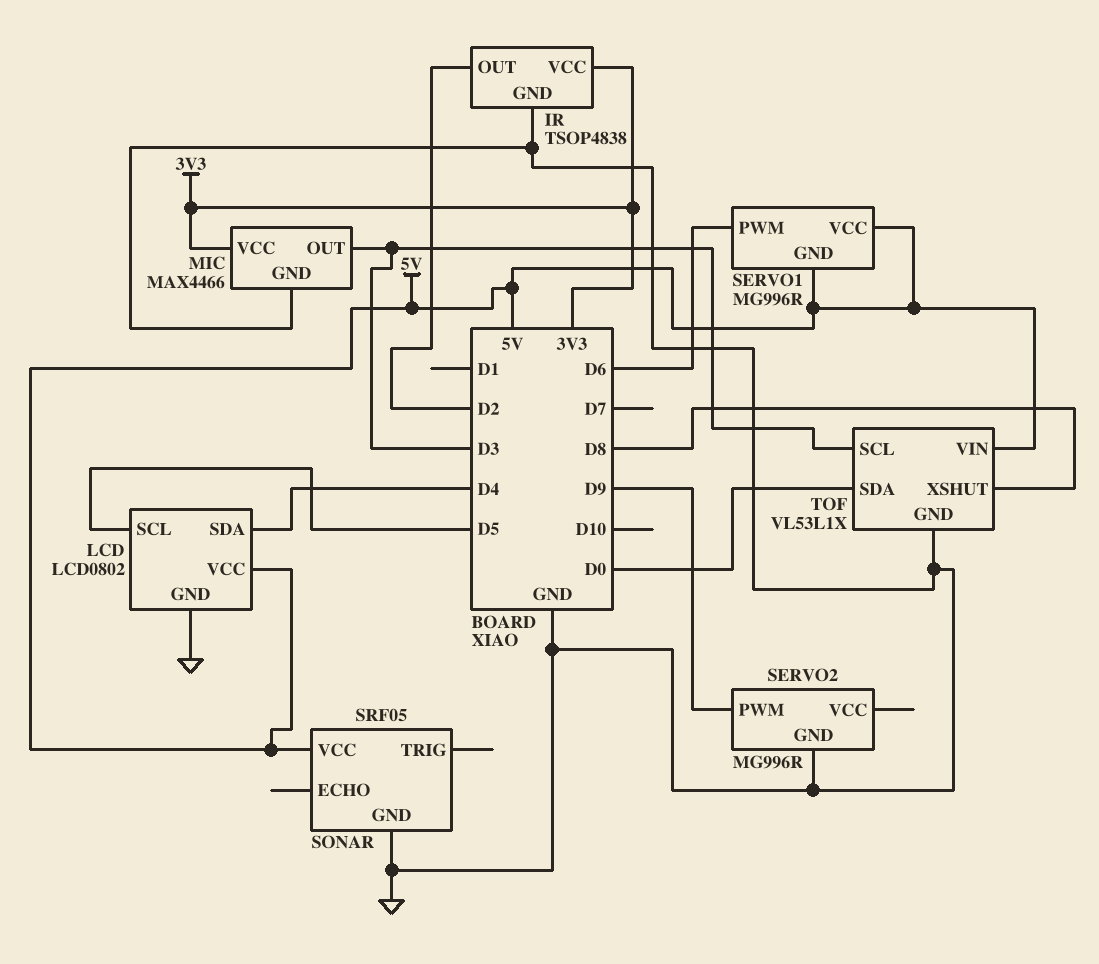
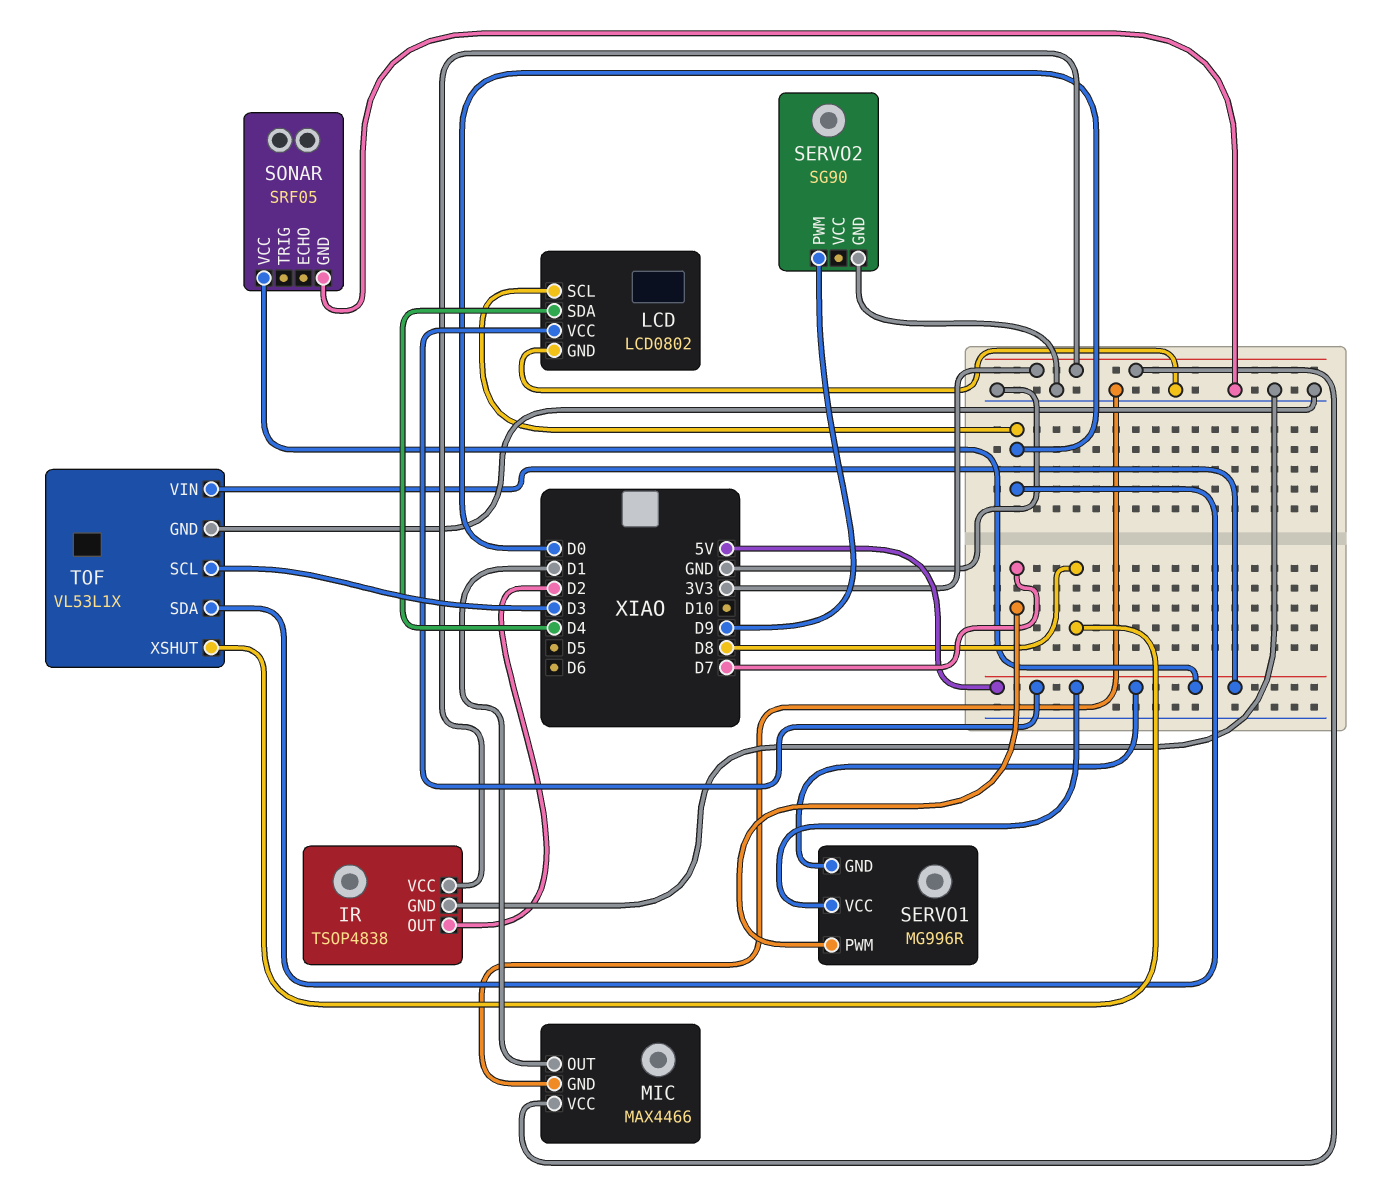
LCD pin SCL: D5 -> D0
MIC pin OUT: D3 -> D1
SERVO1 pin PWM: D6 -> D7
SERVO2: MG996R -> SG90

